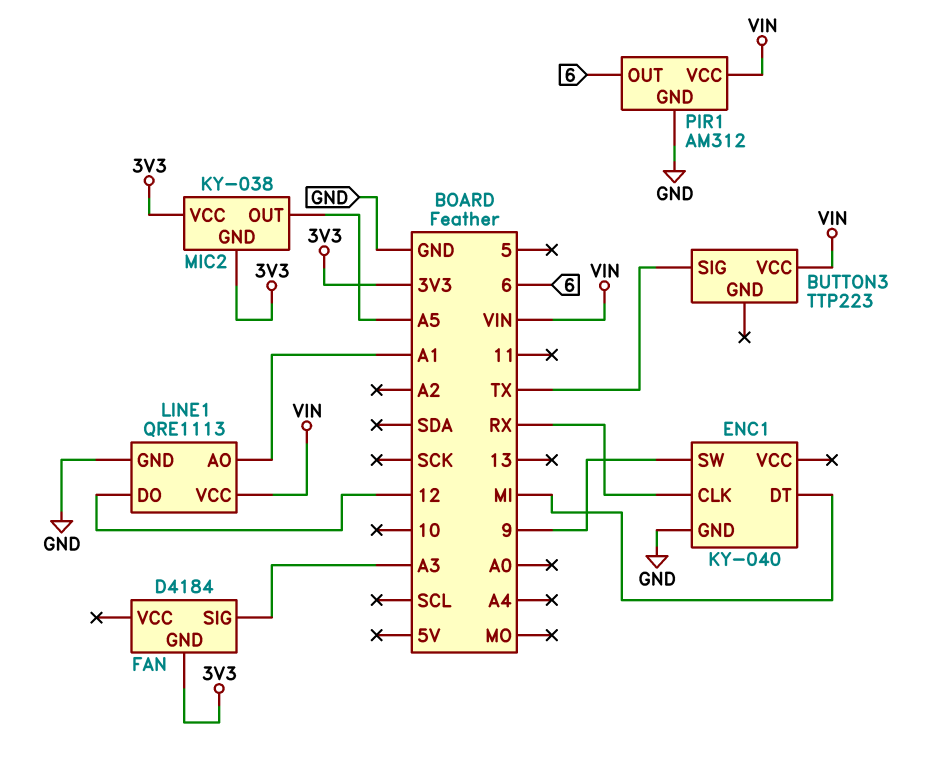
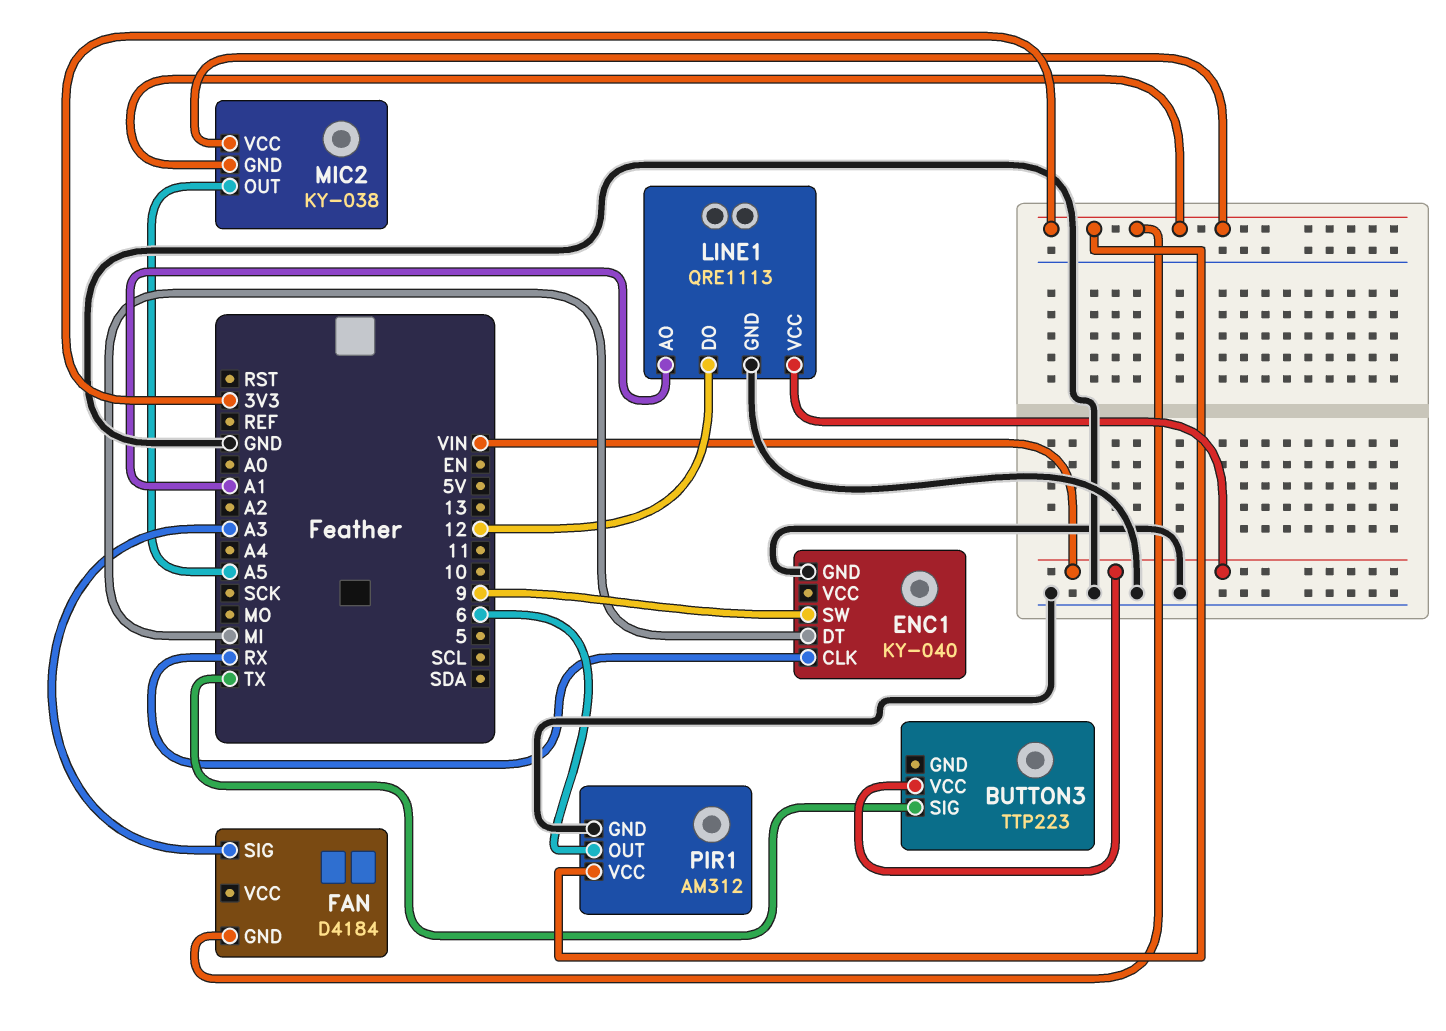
PIR1 pin VCC: VIN -> 3V3

